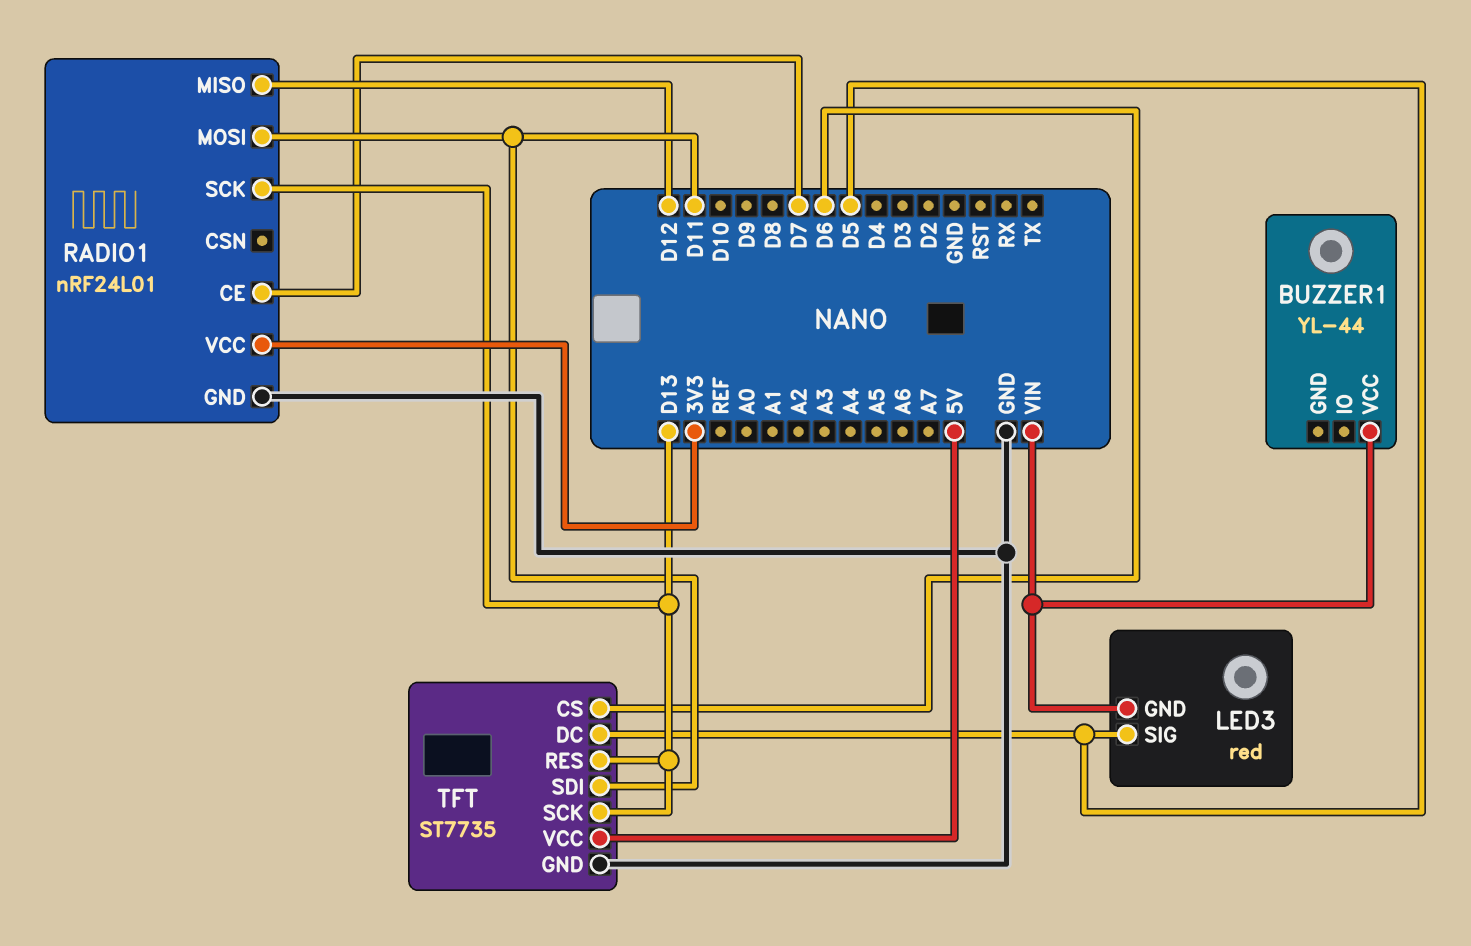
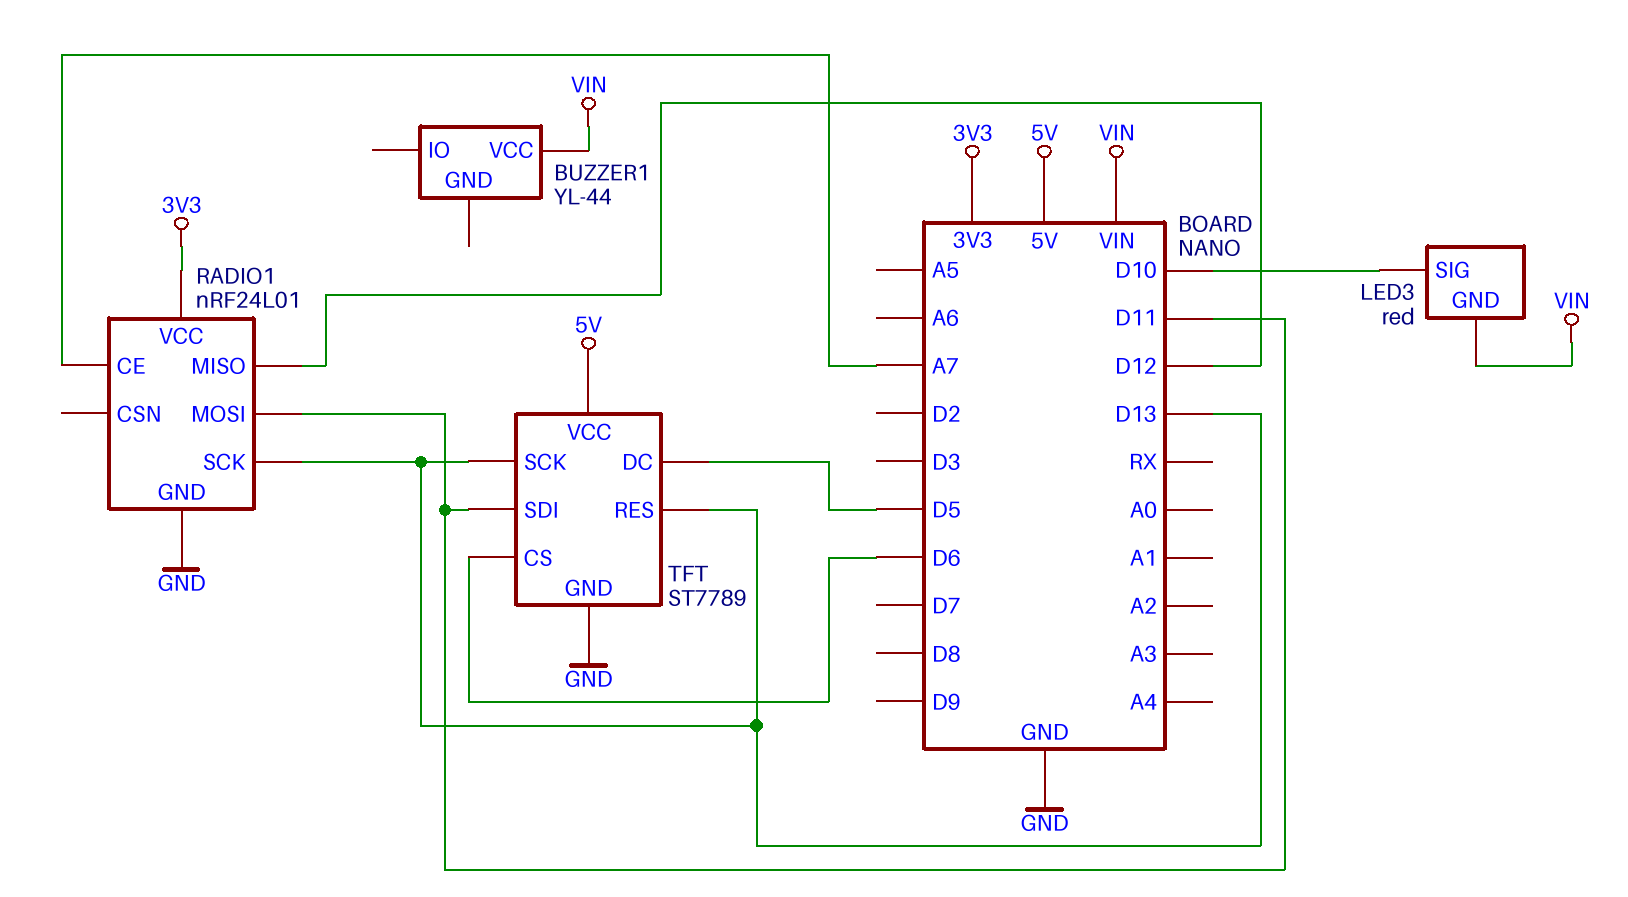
LED3 pin SIG: D5 -> D10
RADIO1 pin CE: D7 -> A7
TFT: ST7735 -> ST7789

